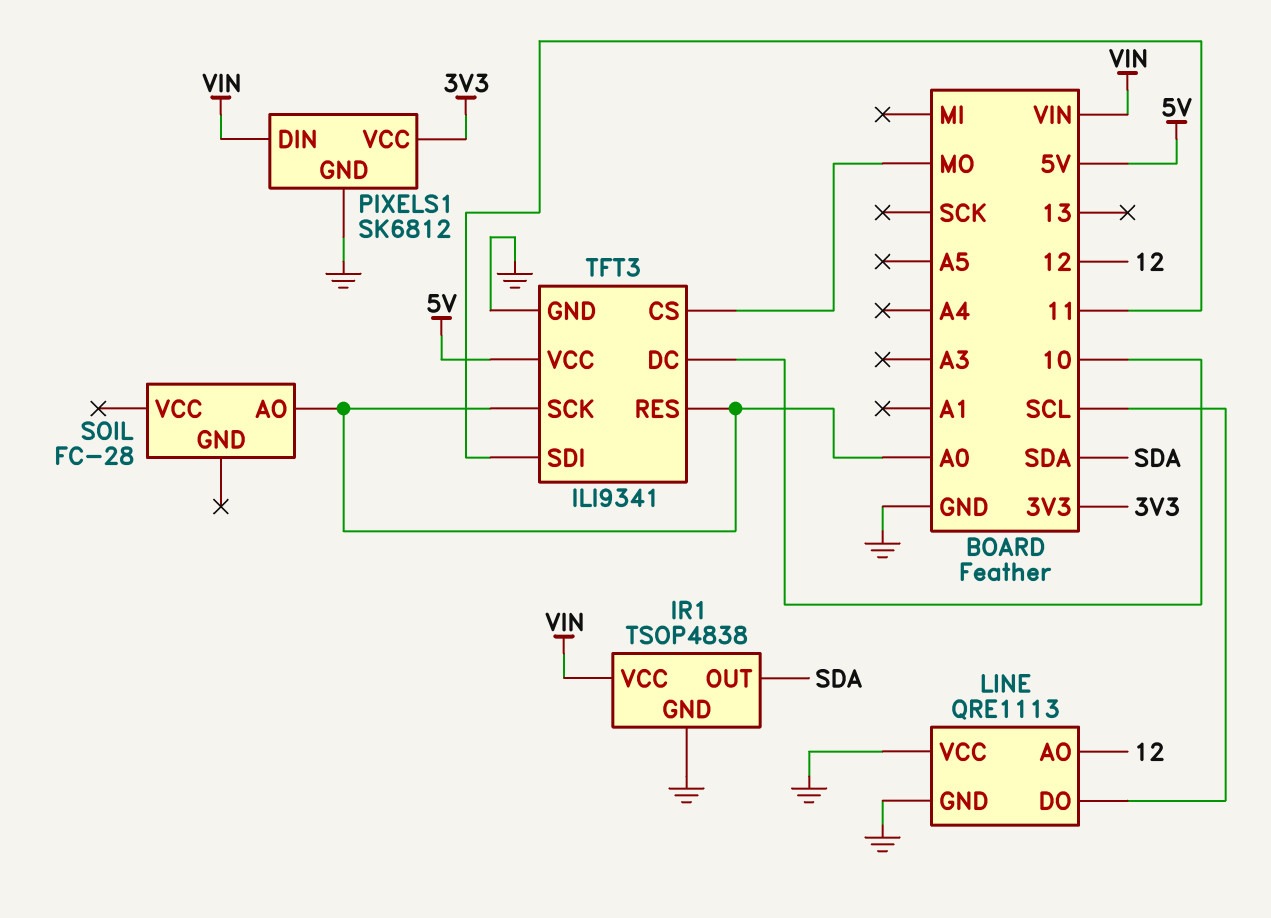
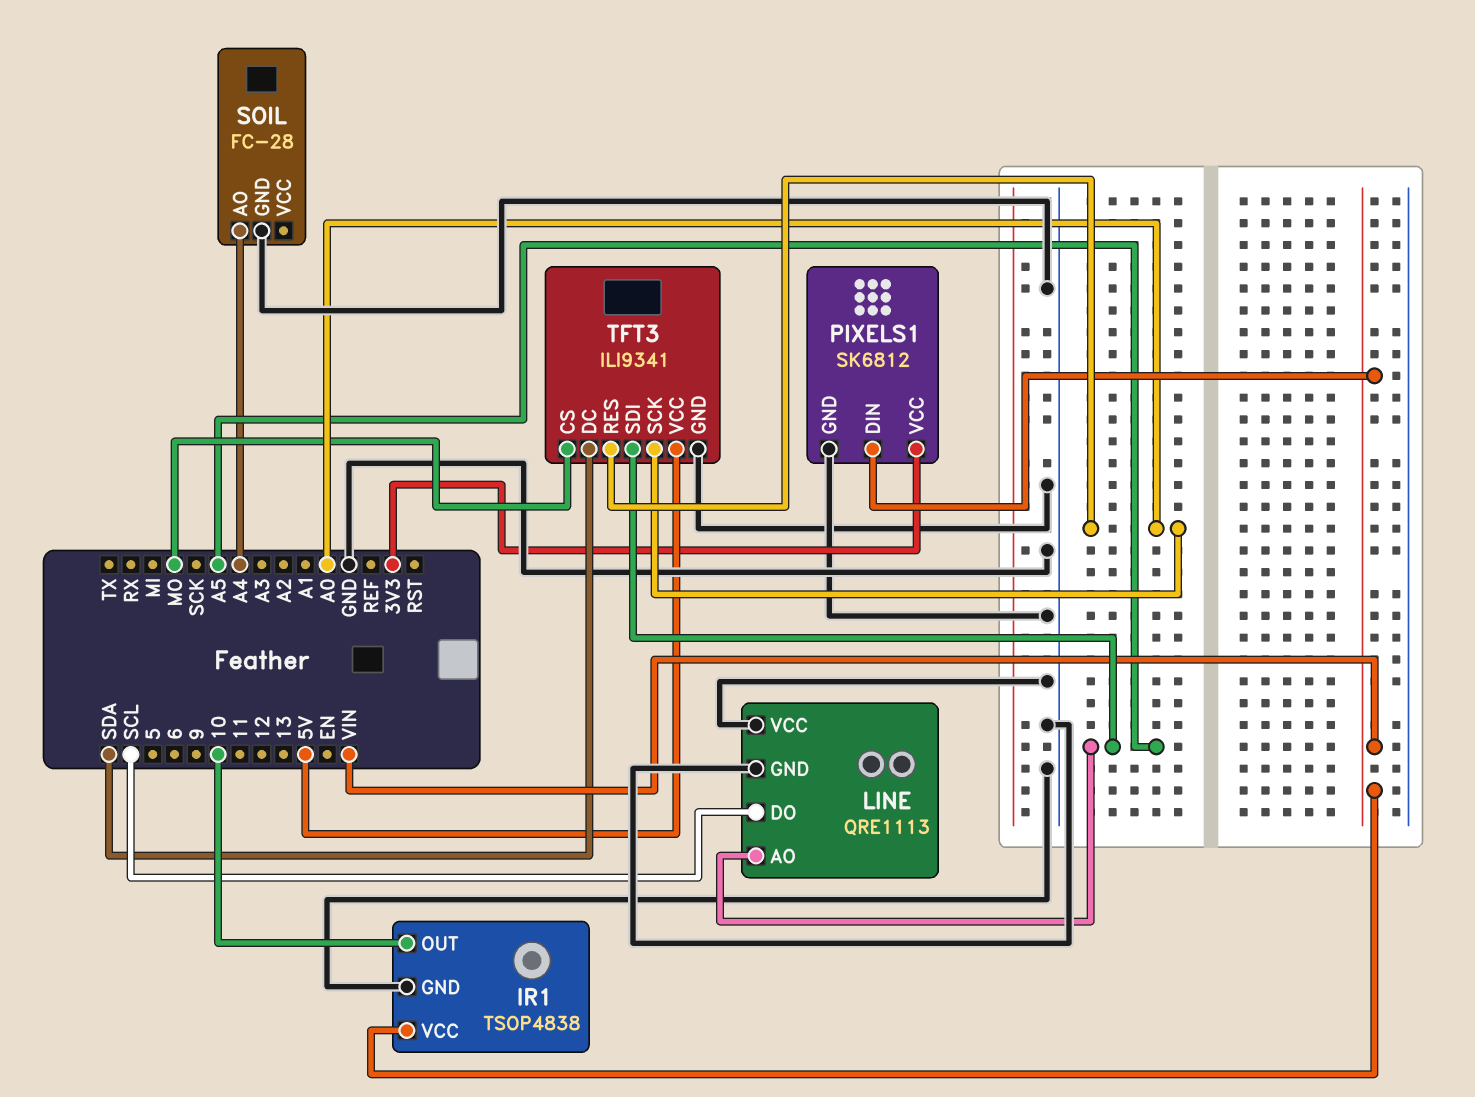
IR1 pin OUT: SDA -> 10
LINE pin AO: 12 -> A5
SOIL pin AO: A0 -> A4
SOIL pin GND: none -> GND
TFT3 pin DC: 10 -> SDA
TFT3 pin SDI: 11 -> A5

